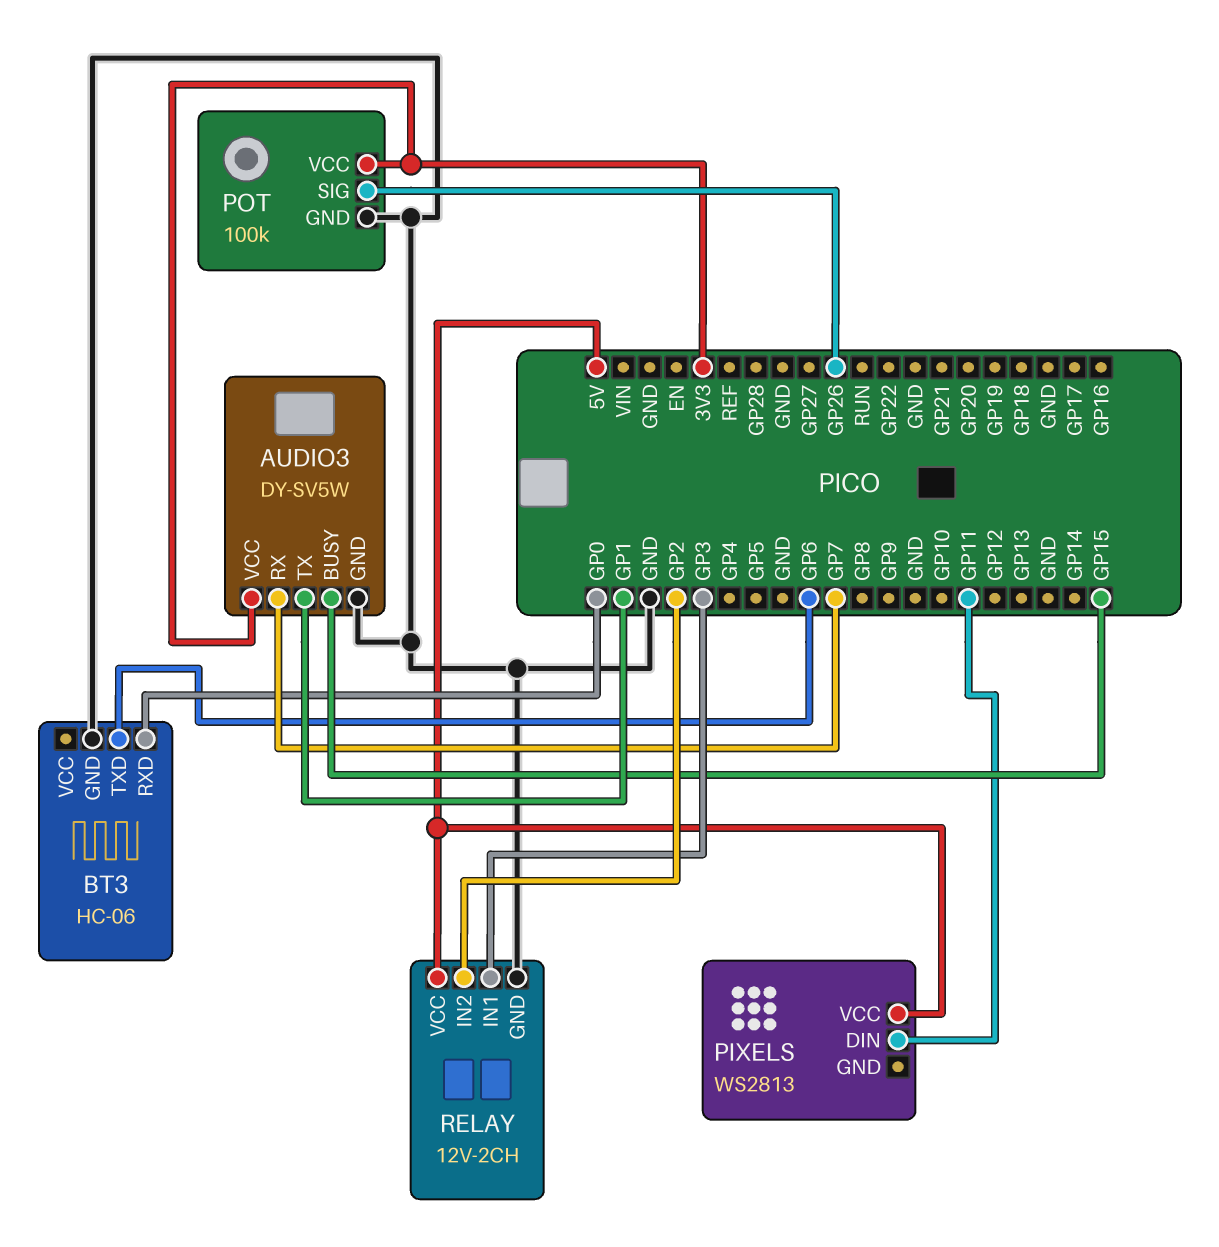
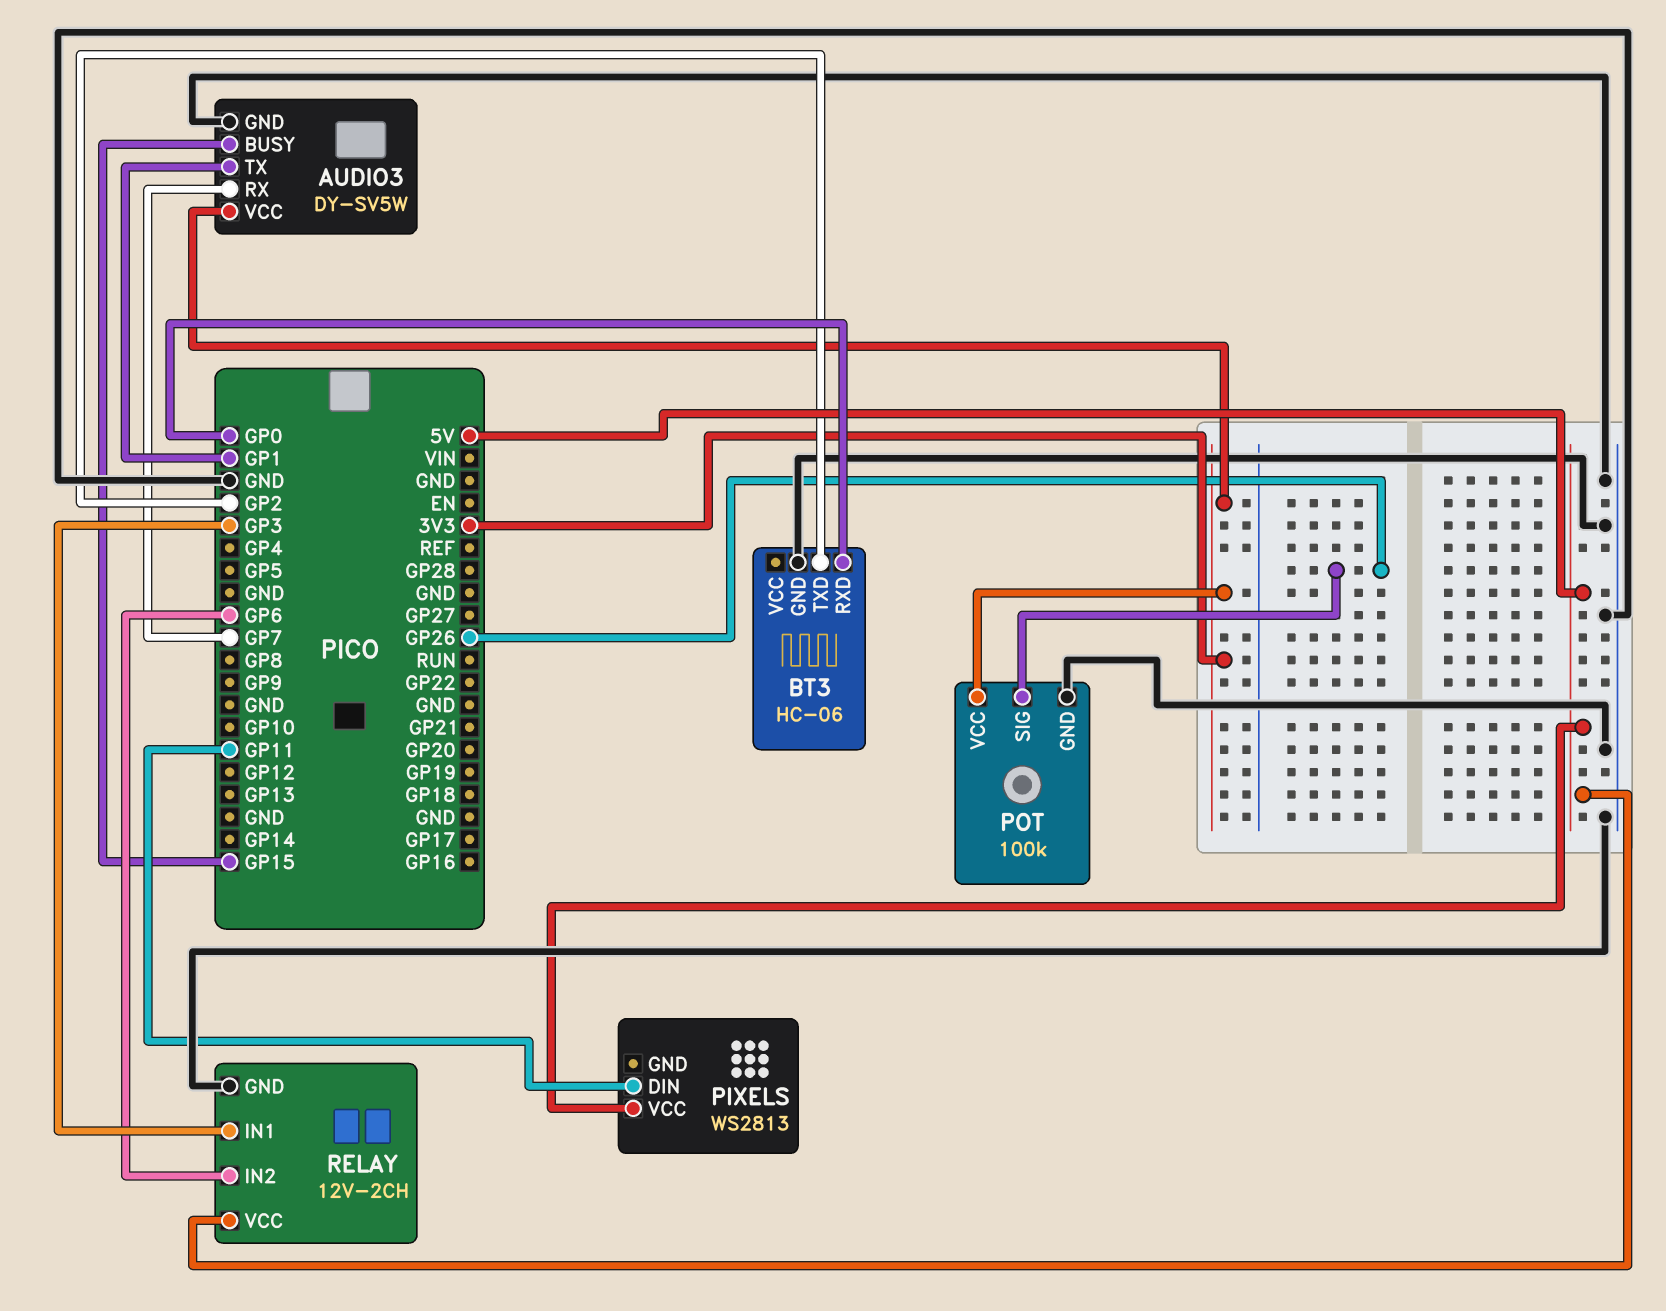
BT3 pin TXD: GP6 -> GP2
RELAY pin IN2: GP2 -> GP6

